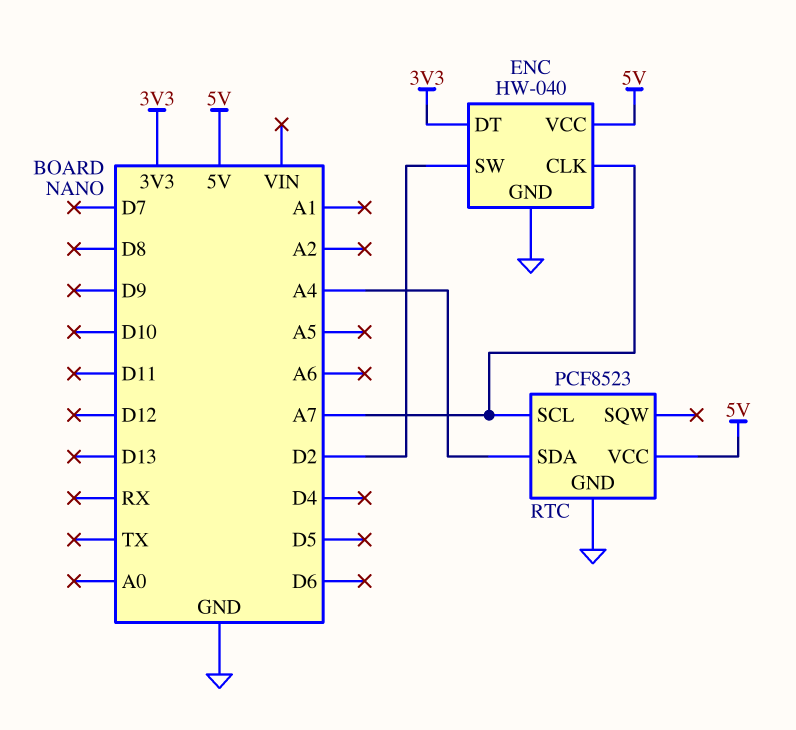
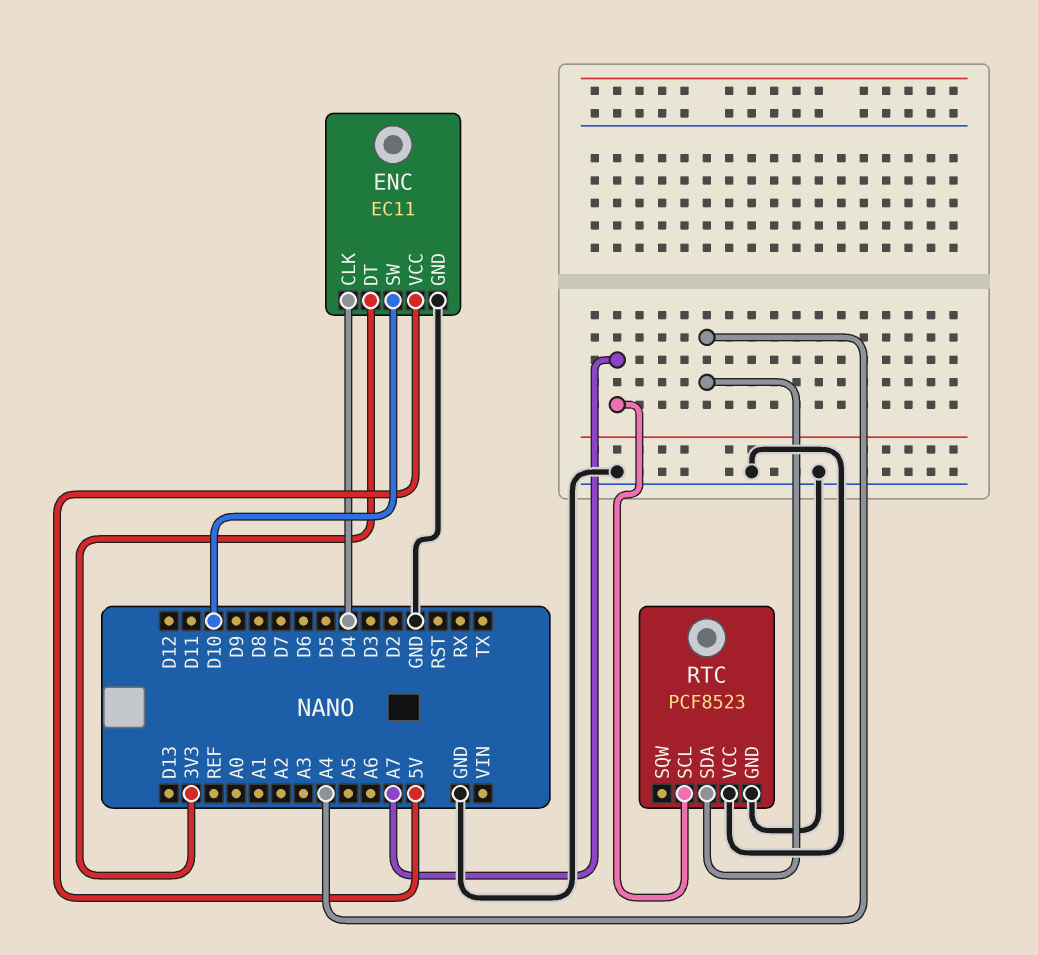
ENC: HW-040 -> EC11
ENC pin CLK: A7 -> D4
ENC pin SW: D2 -> D10
RTC pin VCC: 5V -> GND

